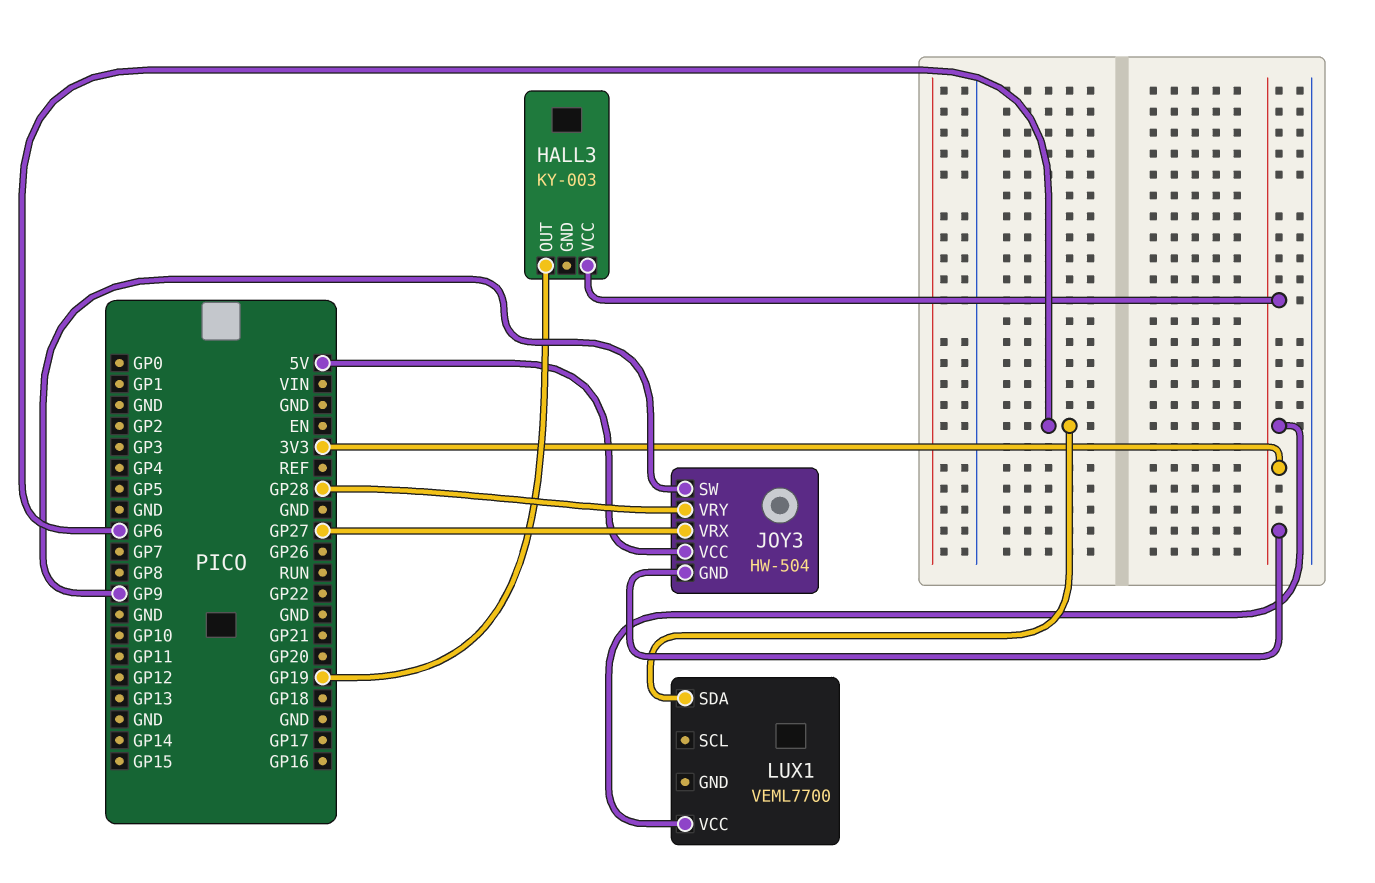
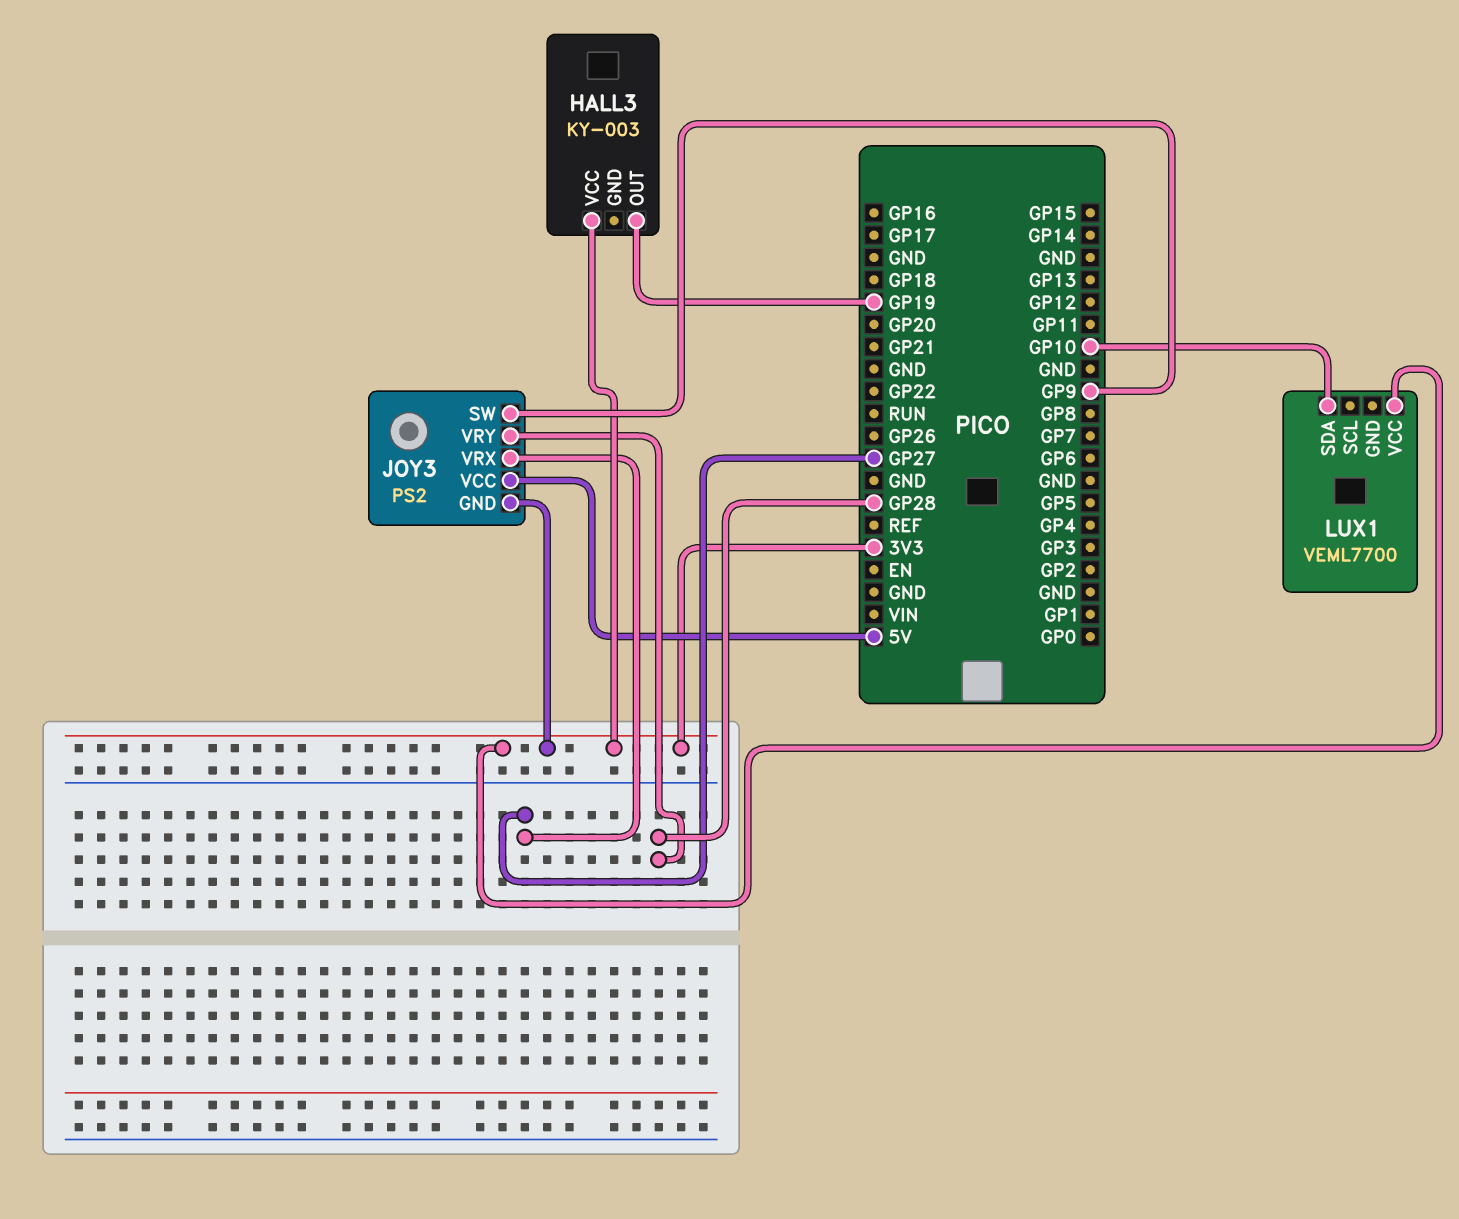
JOY3: HW-504 -> PS2
LUX1 pin SDA: GP6 -> GP10

